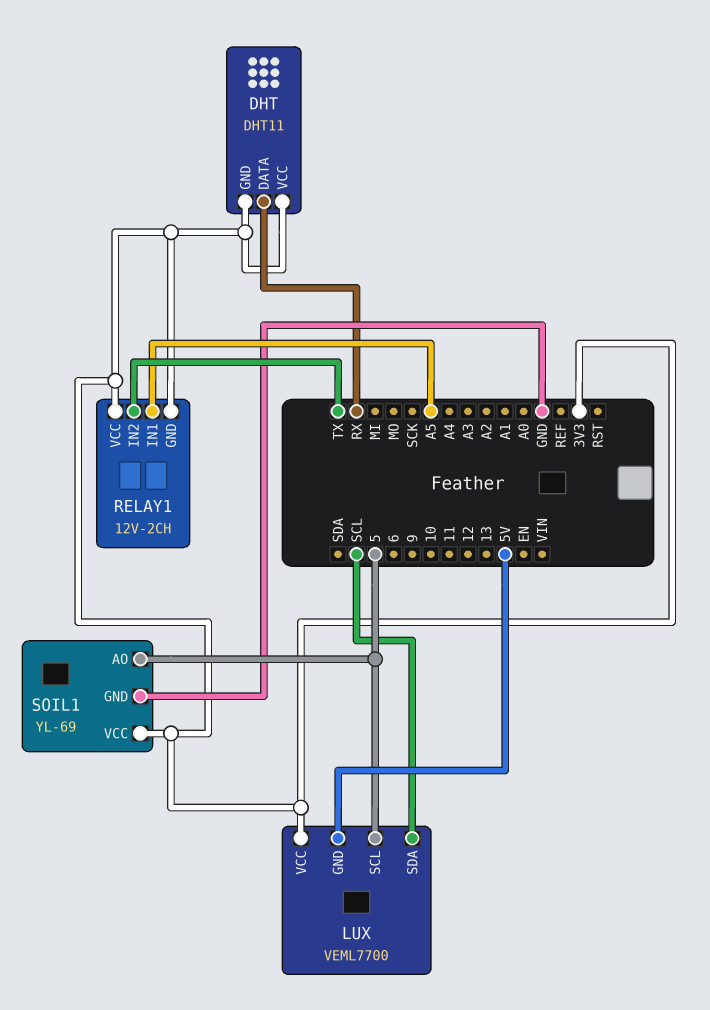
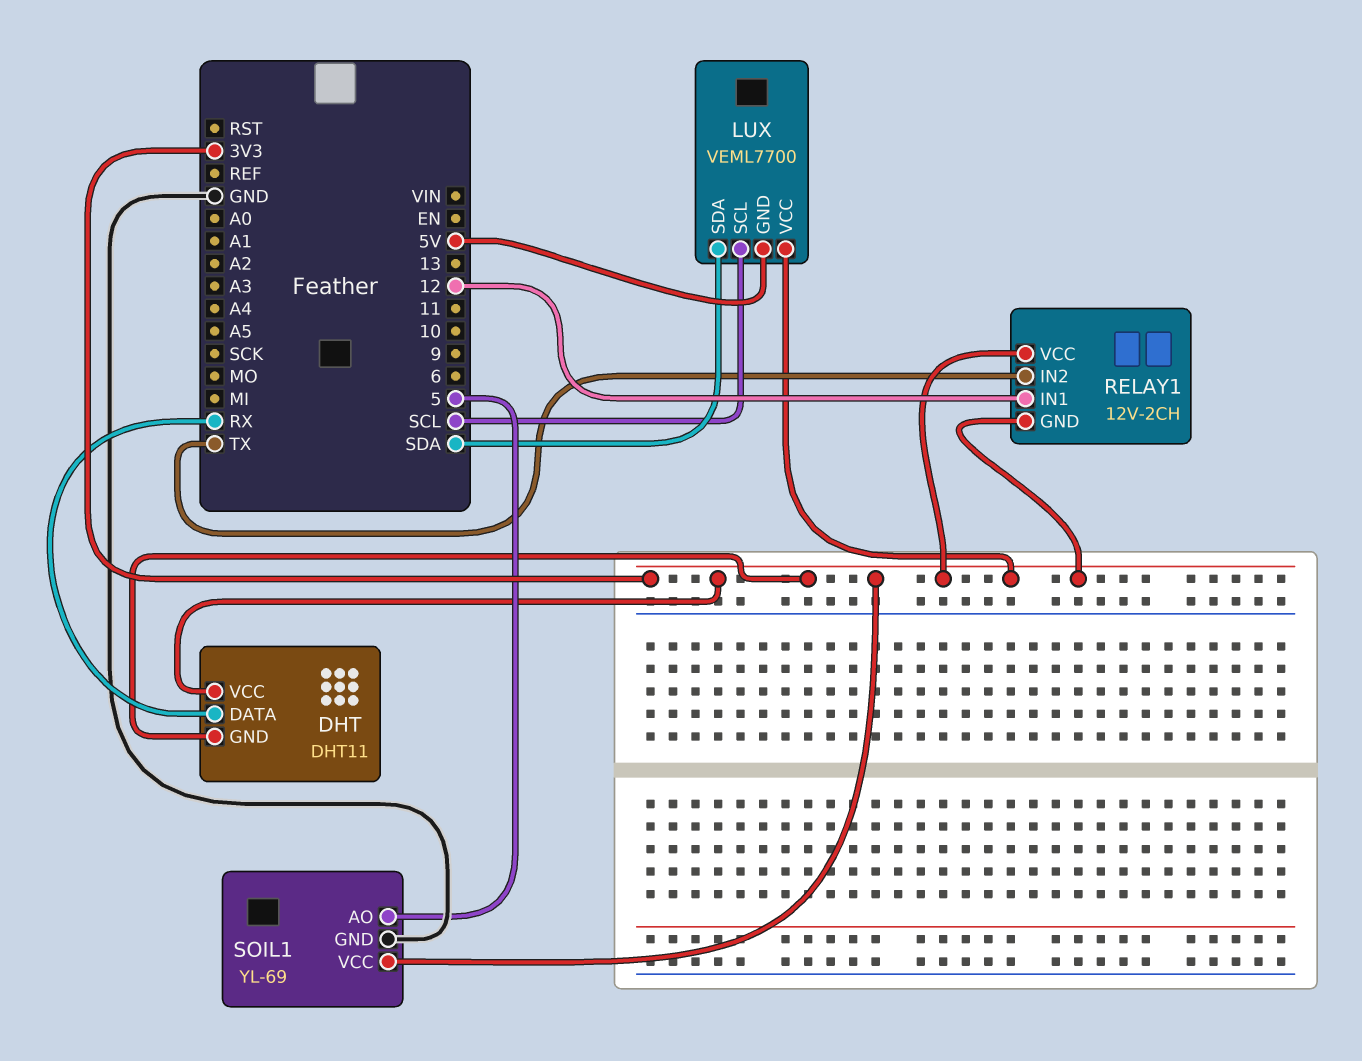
LUX pin SCL: 5 -> SCL
LUX pin SDA: SCL -> SDA
RELAY1 pin IN1: A5 -> 12

